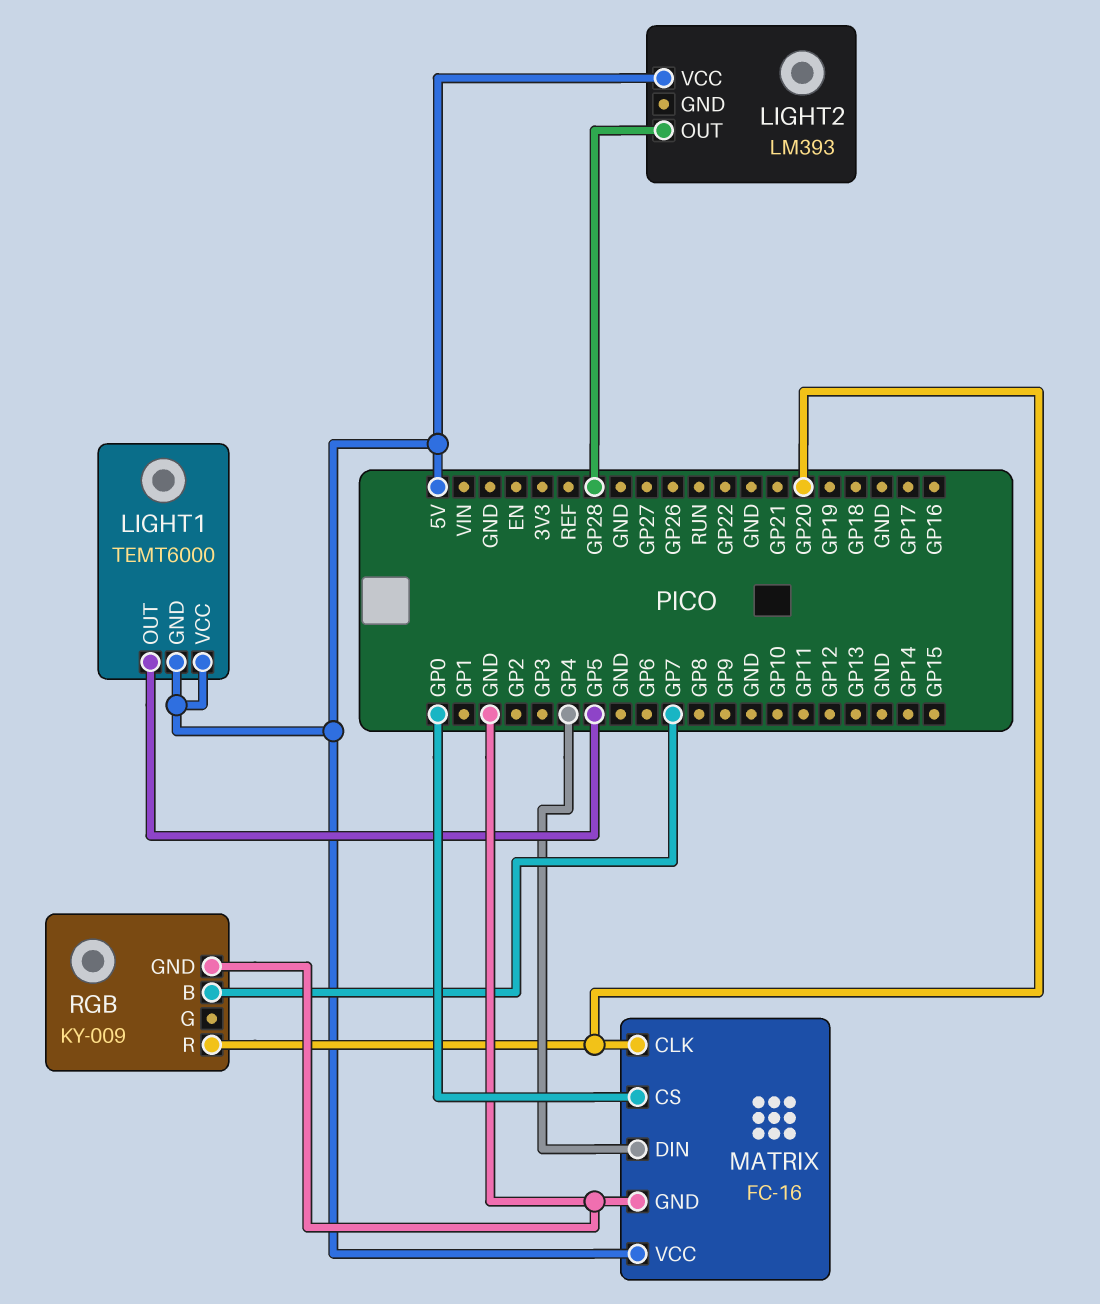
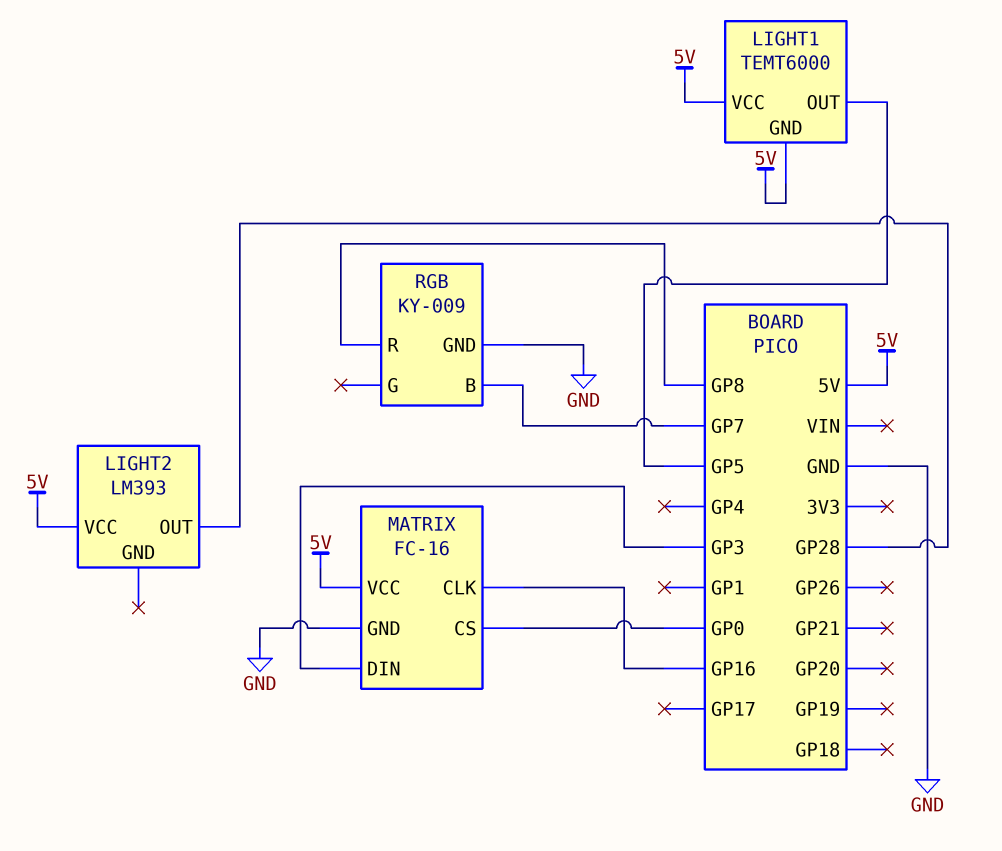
MATRIX pin CLK: GP20 -> GP16
MATRIX pin DIN: GP4 -> GP3
RGB pin R: GP20 -> GP8

